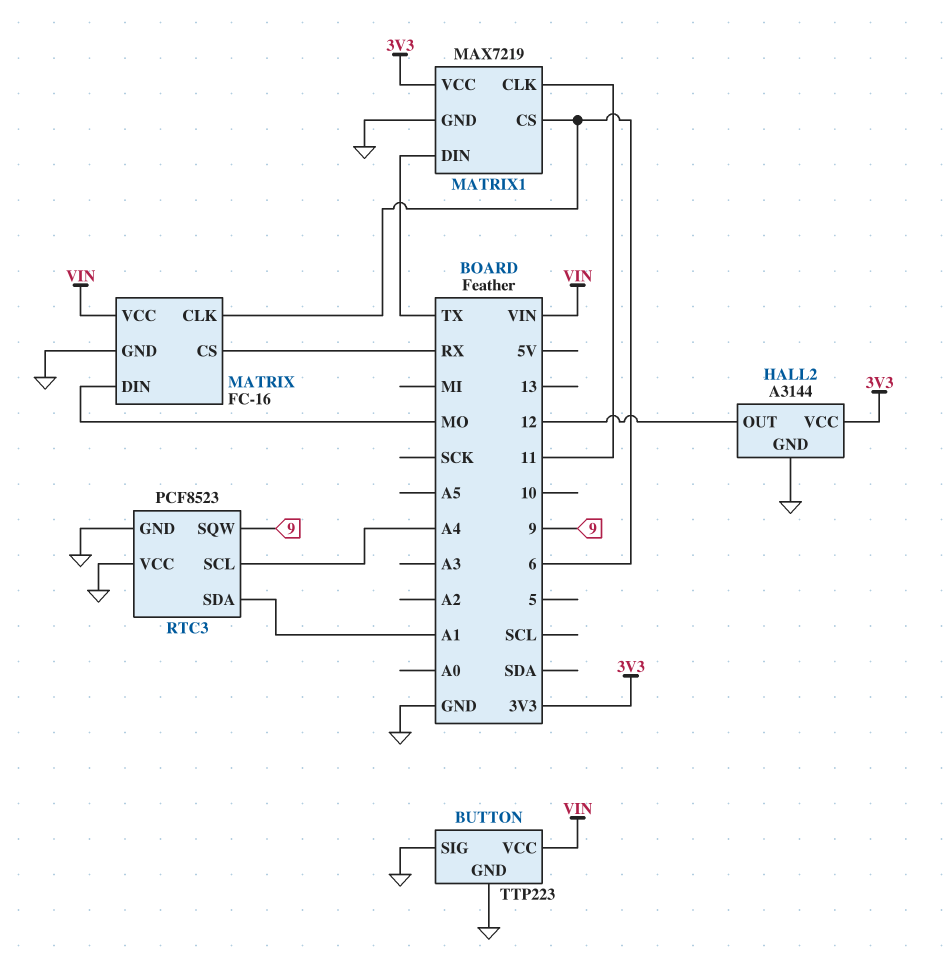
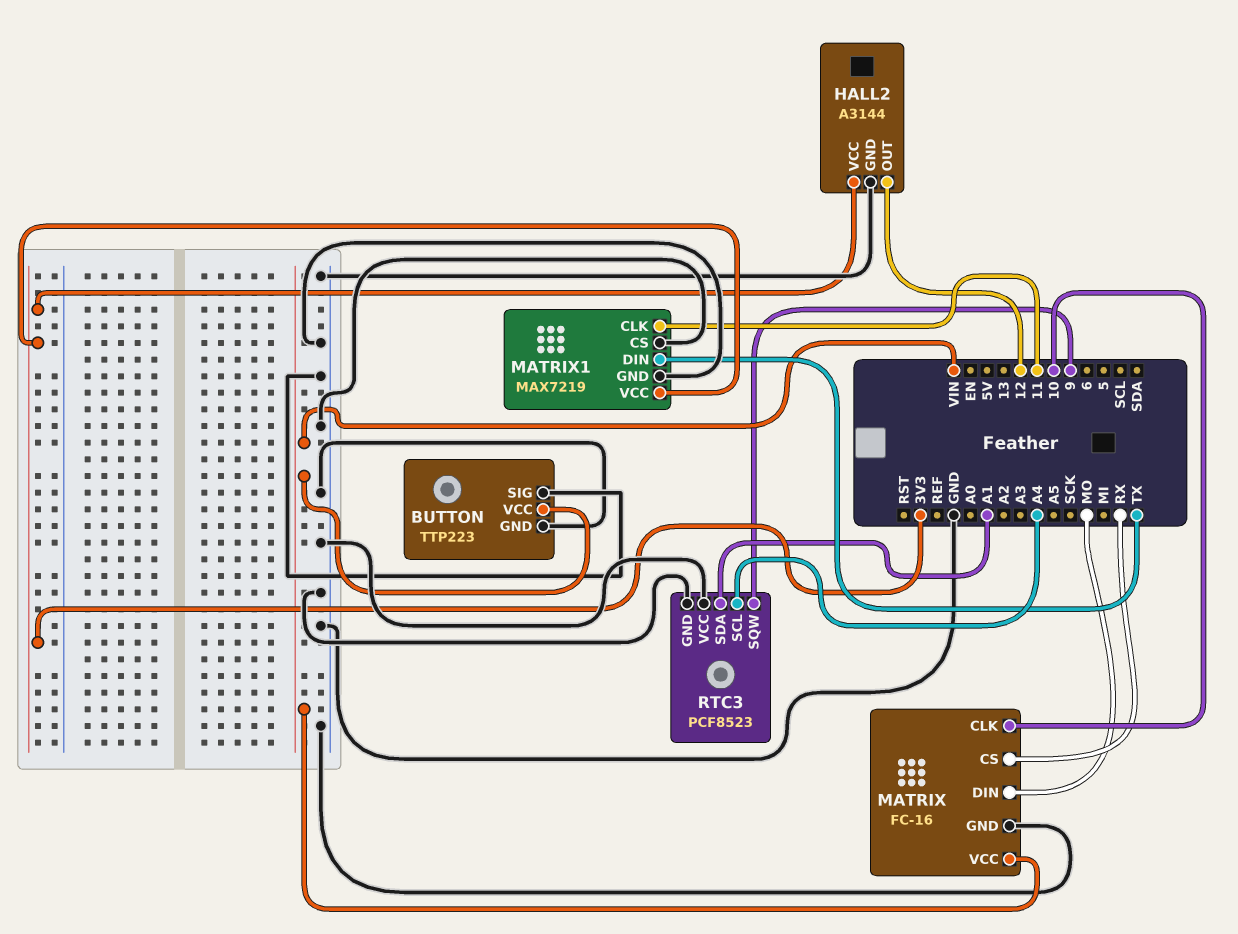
MATRIX pin CLK: 6 -> 10
MATRIX1 pin CS: 6 -> GND

